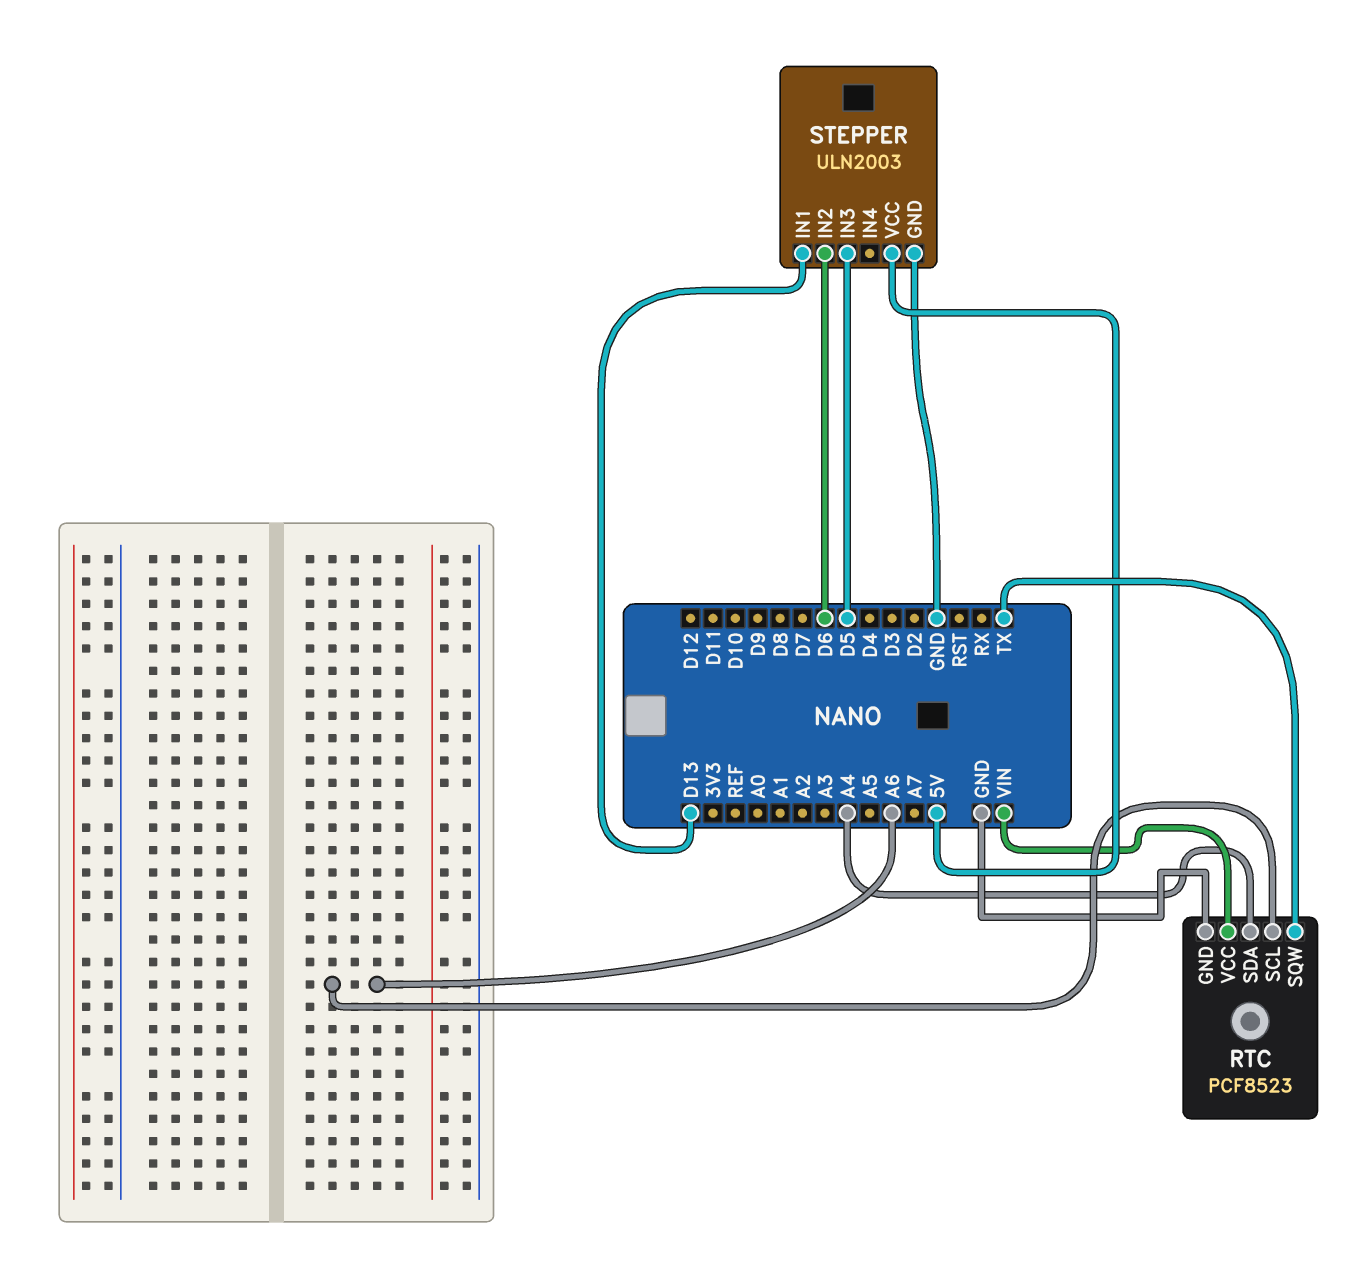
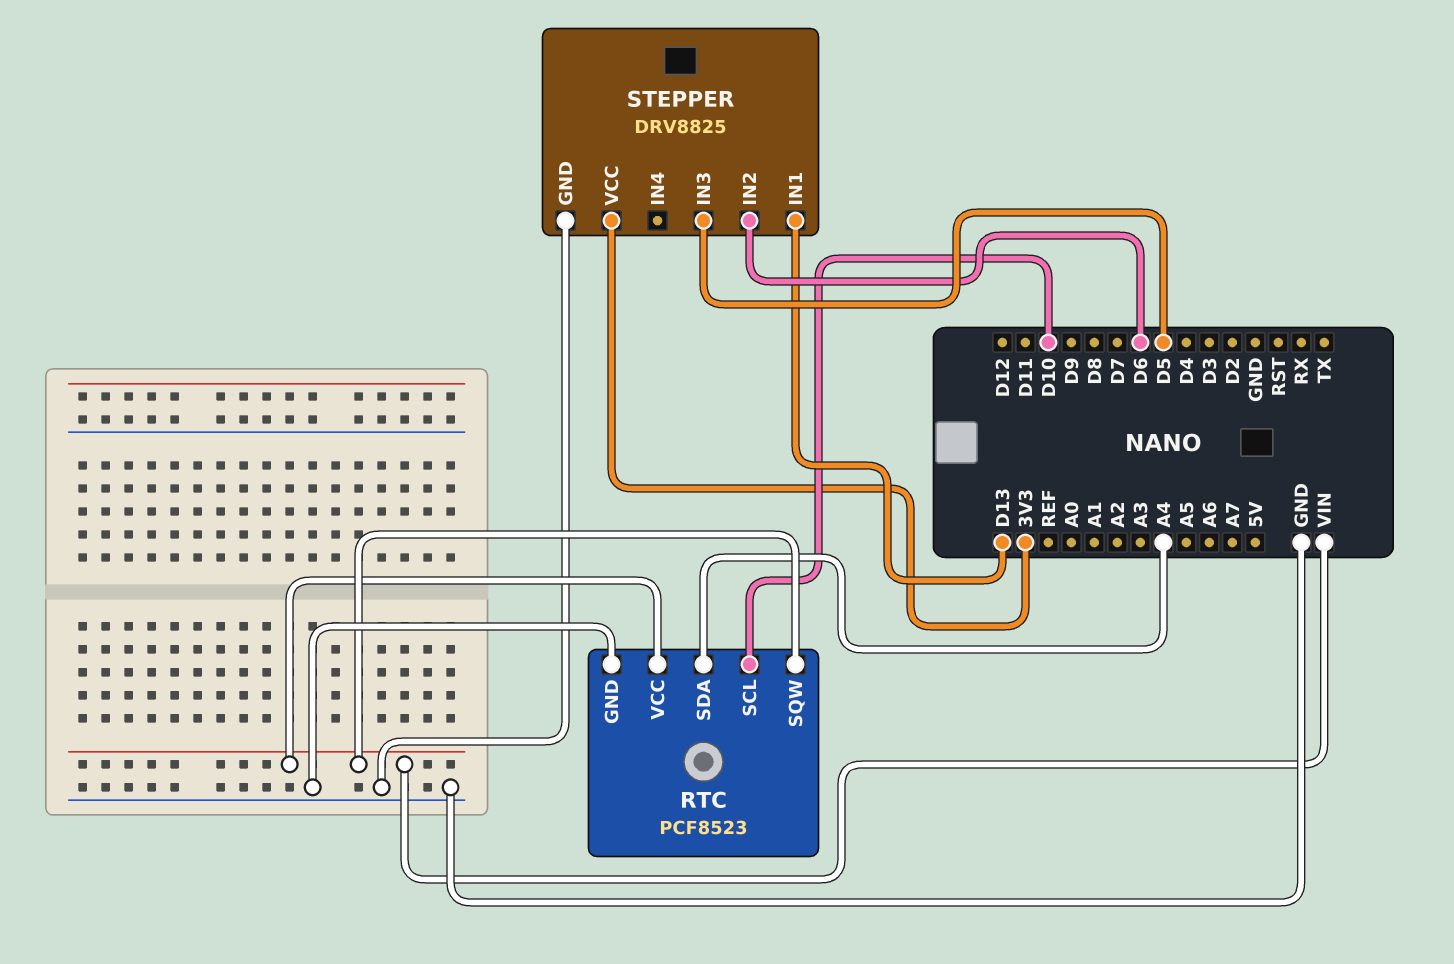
RTC pin SCL: A6 -> D10
RTC pin SQW: TX -> VIN
STEPPER: ULN2003 -> DRV8825
STEPPER pin VCC: 5V -> 3V3

